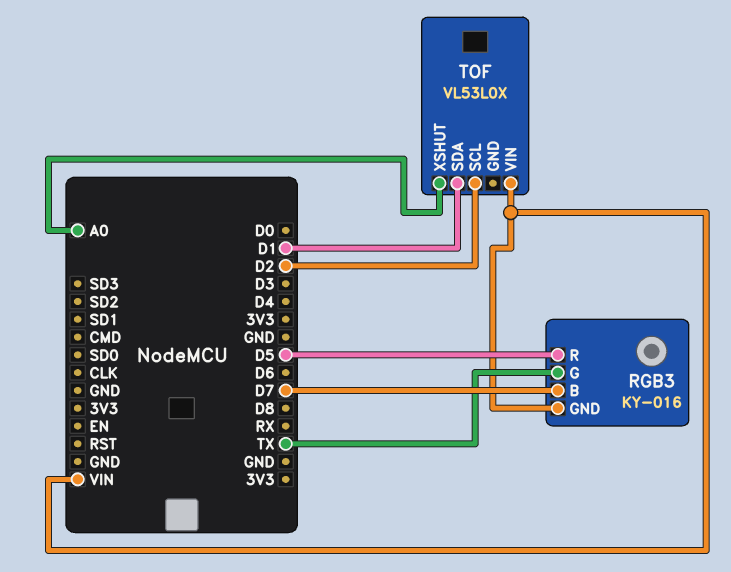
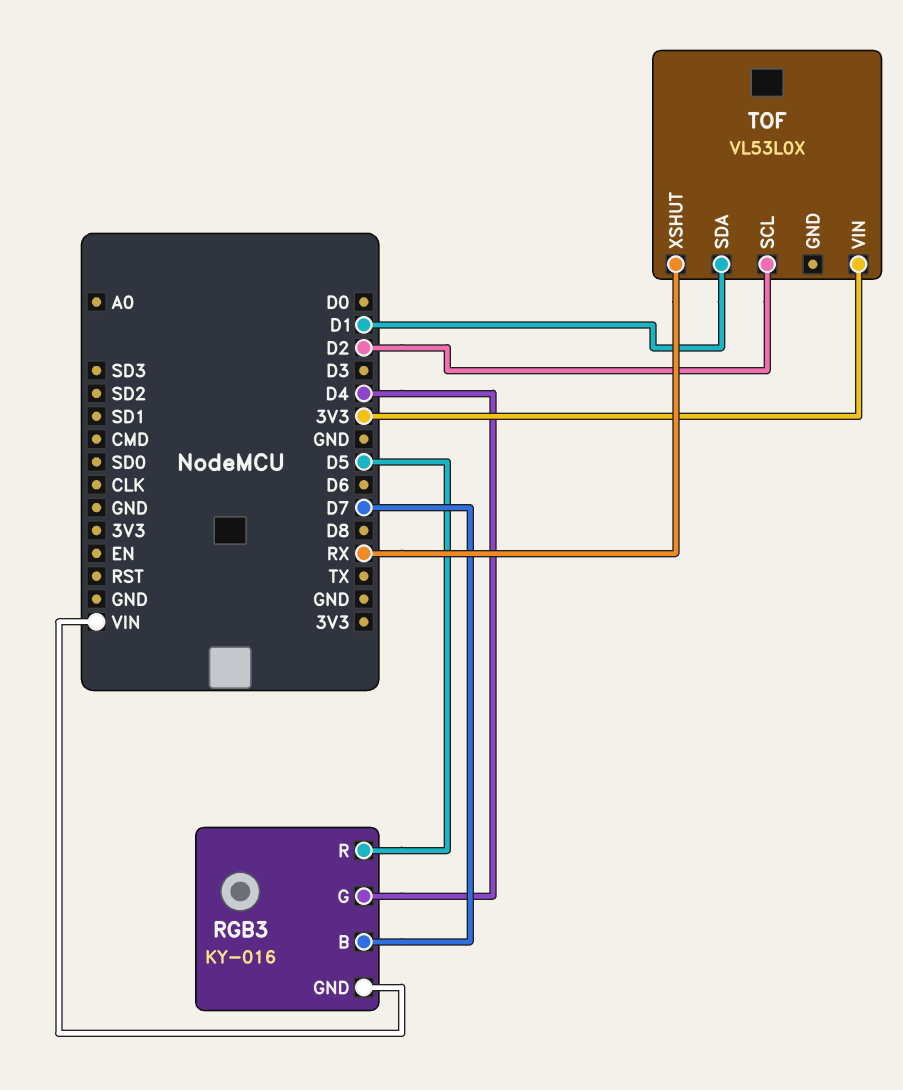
RGB3 pin G: TX -> D4
TOF pin VIN: VIN -> 3V3
TOF pin XSHUT: A0 -> RX

